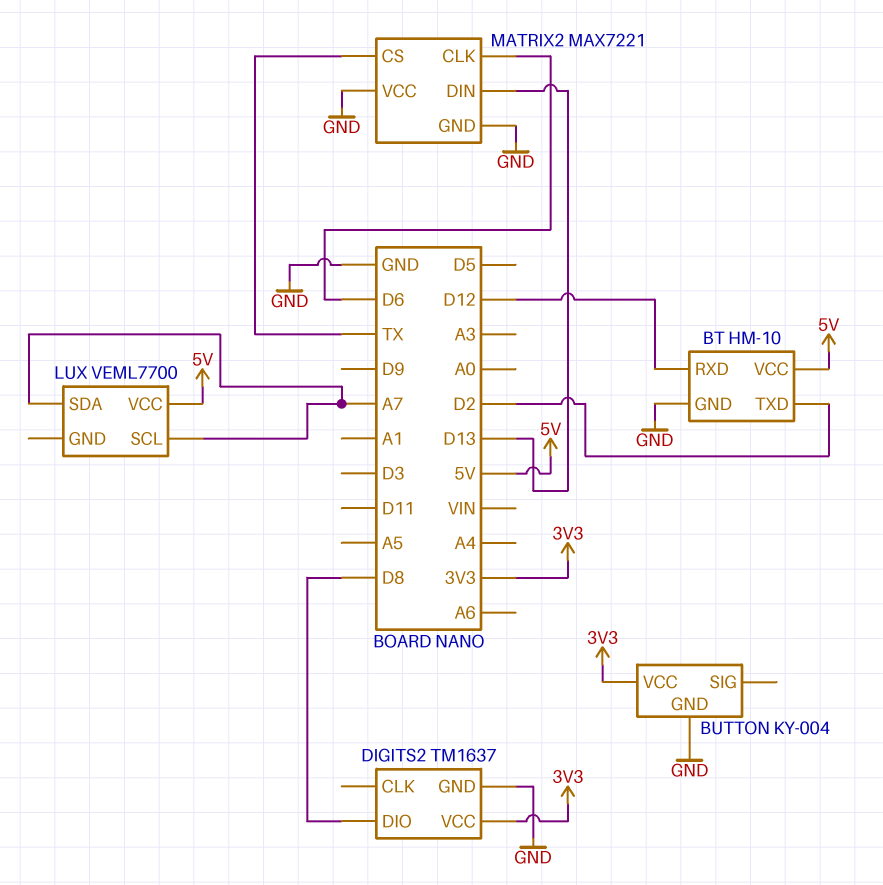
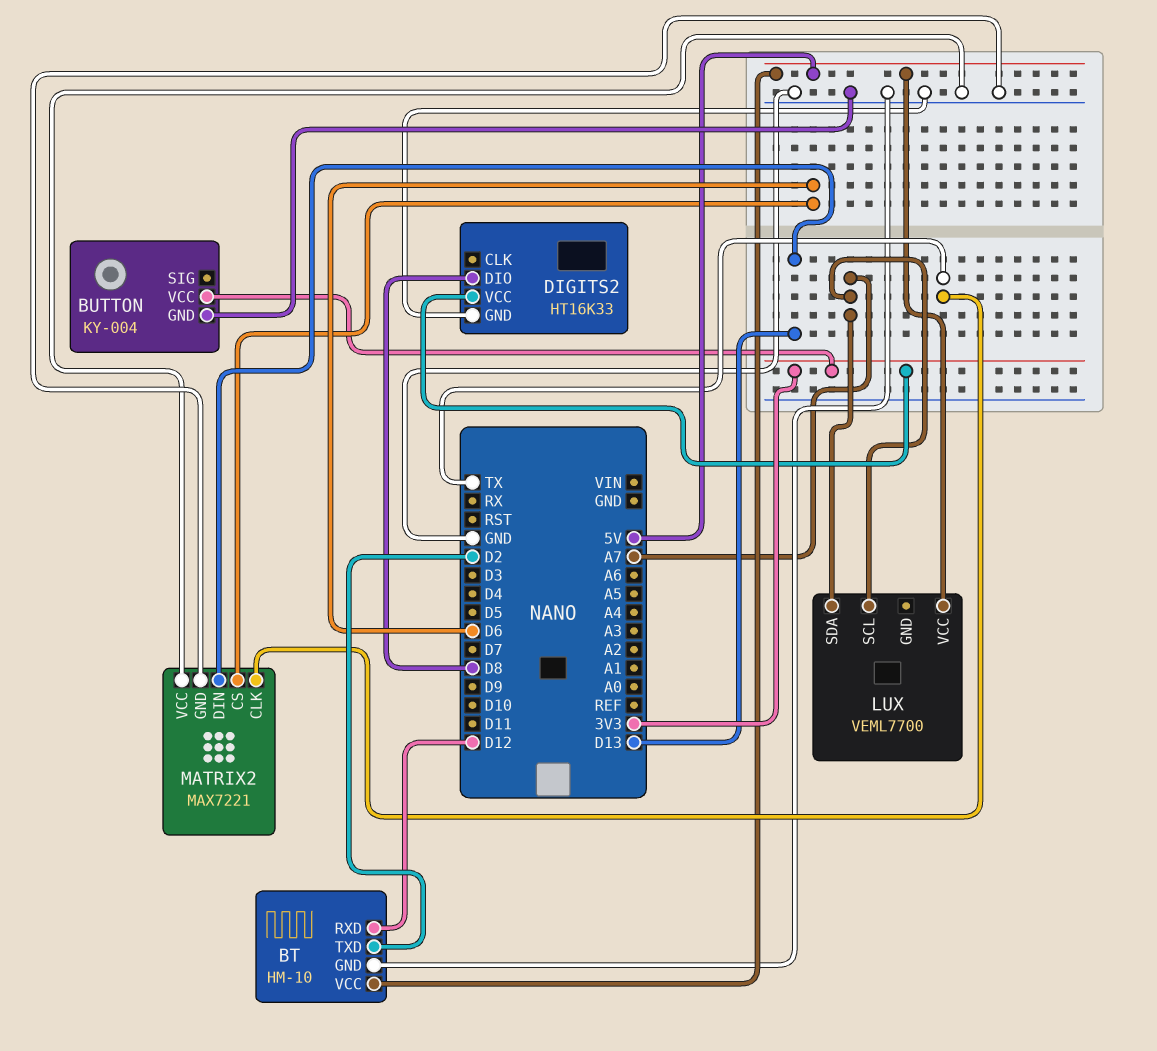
DIGITS2: TM1637 -> HT16K33
MATRIX2 pin CLK: D6 -> TX
MATRIX2 pin CS: TX -> D6

